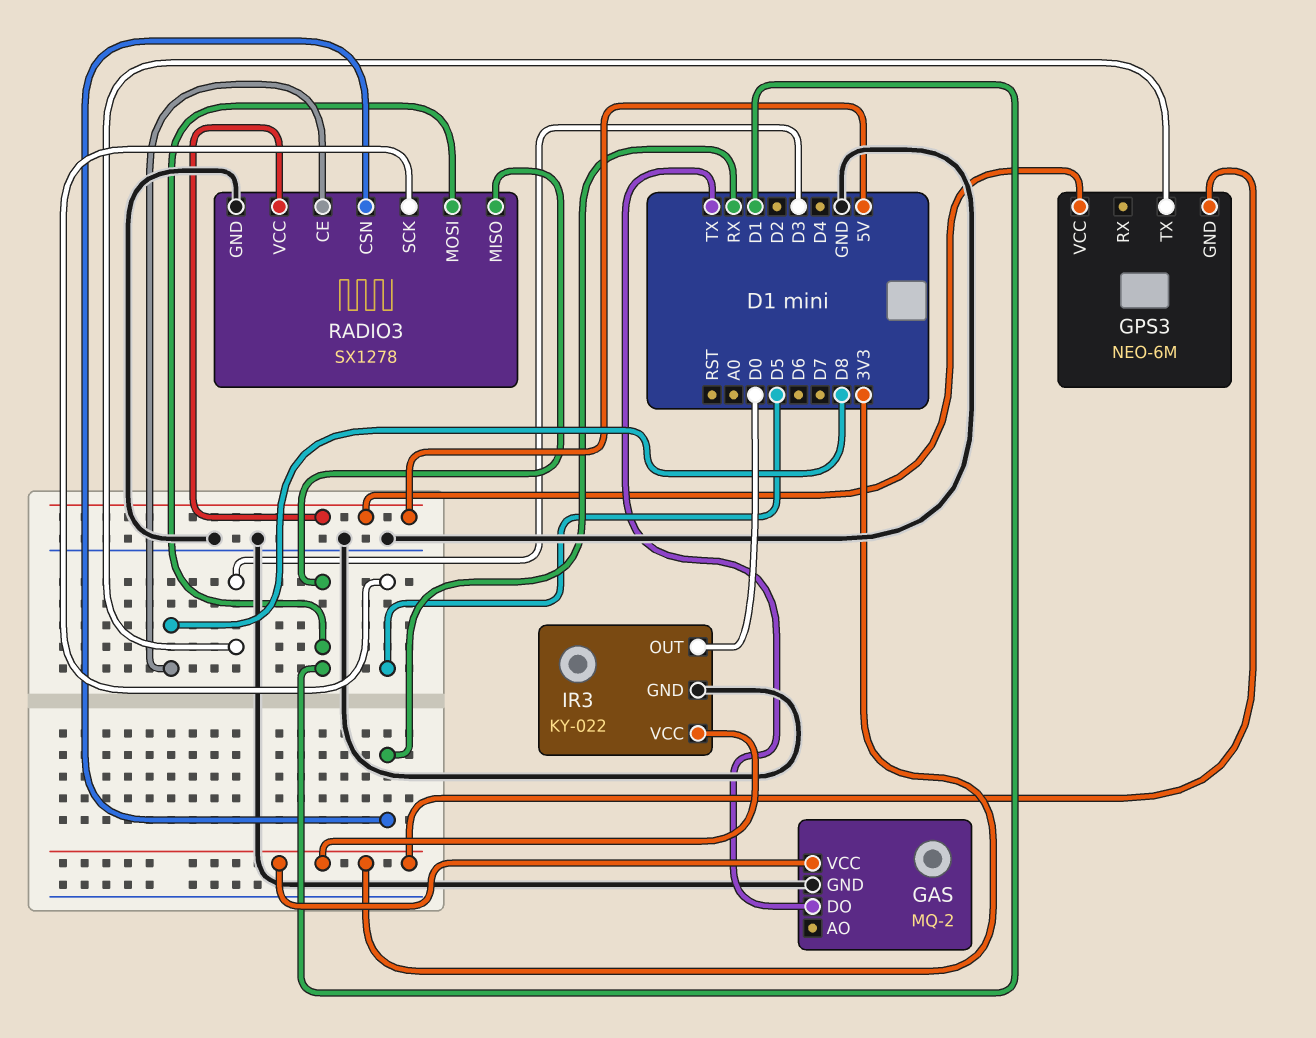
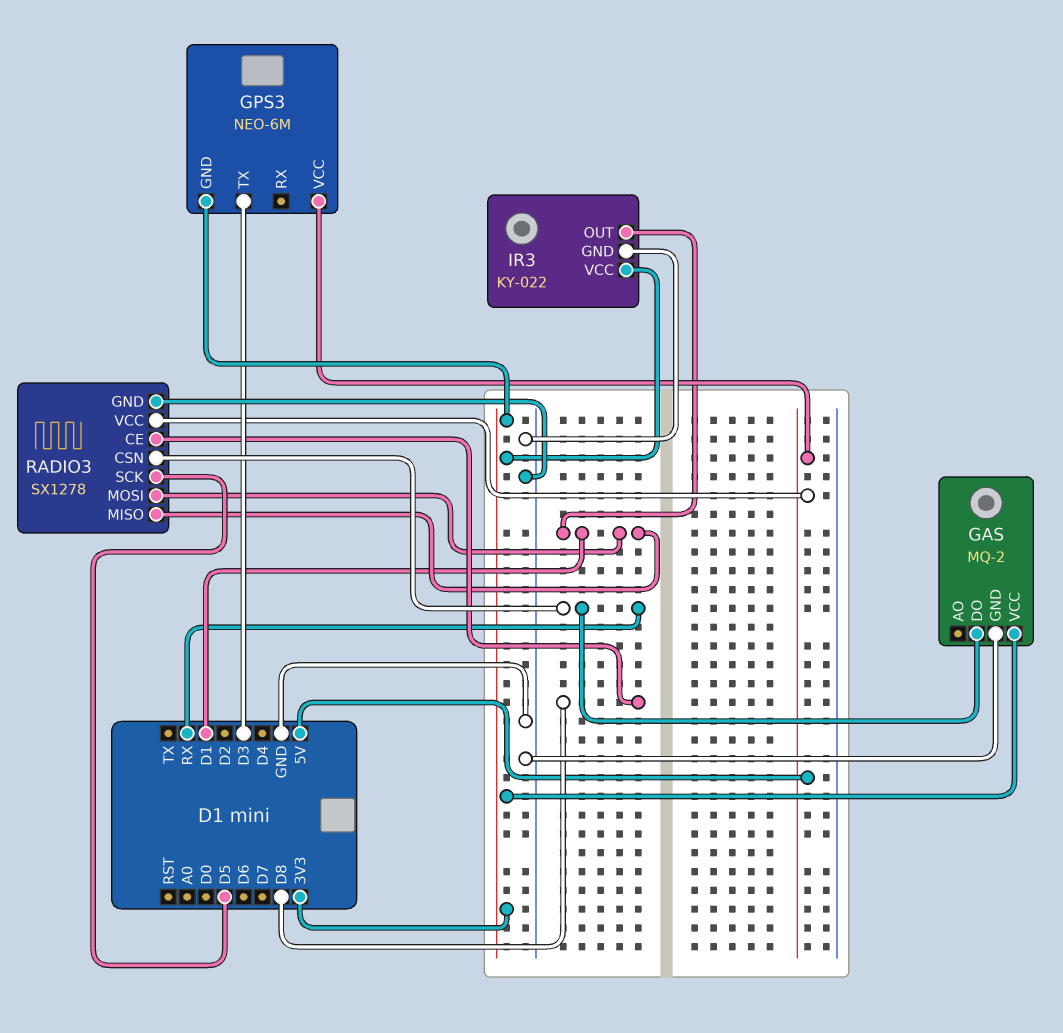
GAS pin DO: TX -> RX
IR3 pin OUT: D0 -> D1

